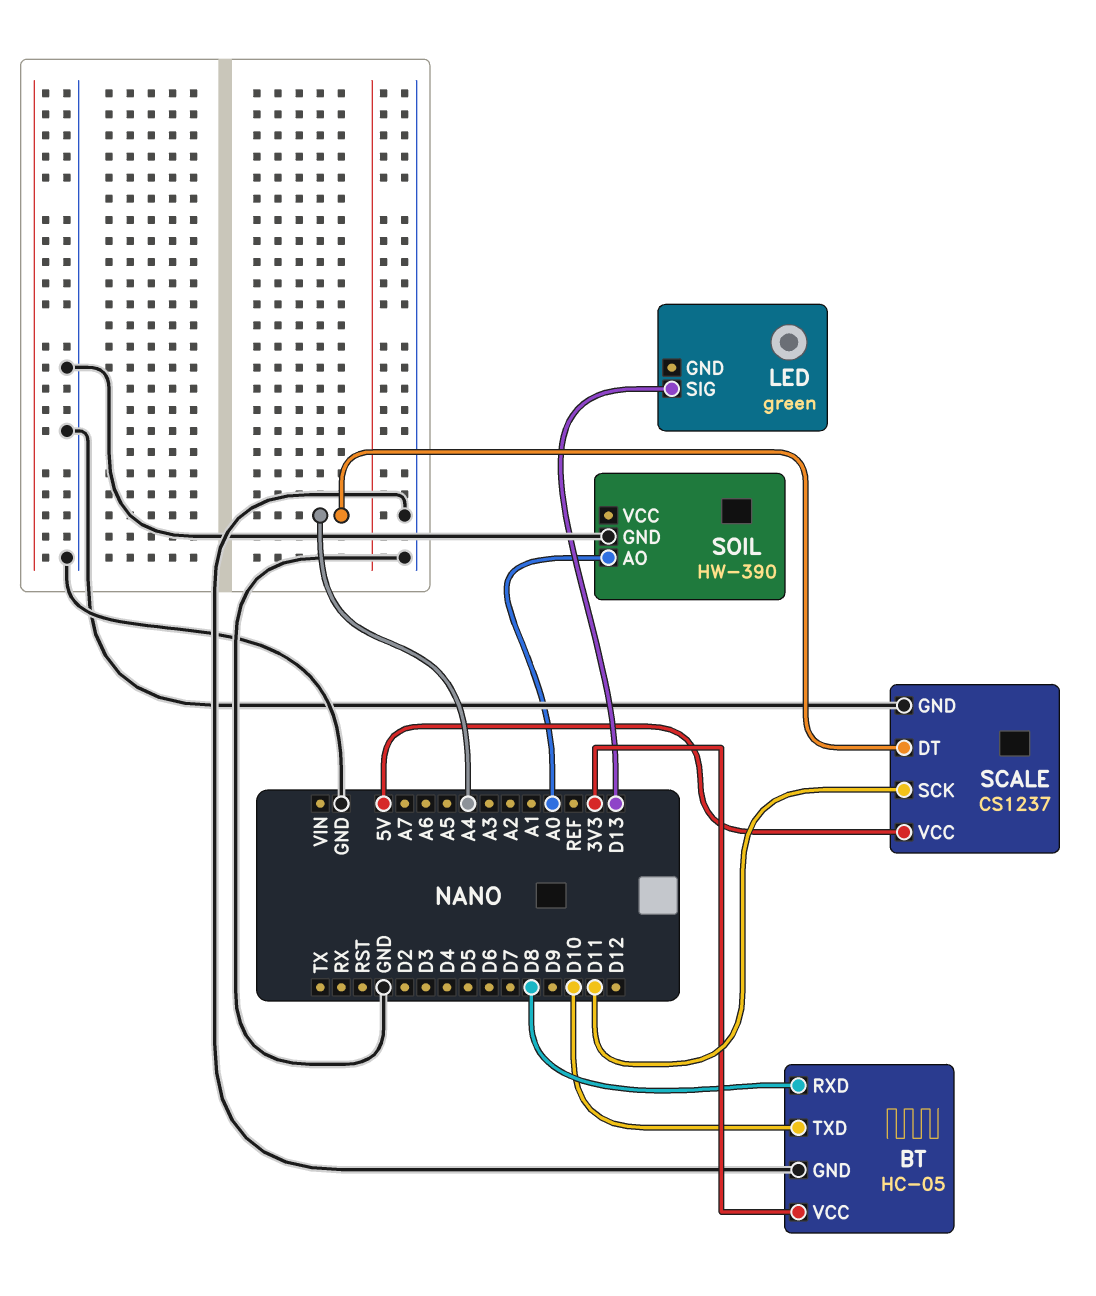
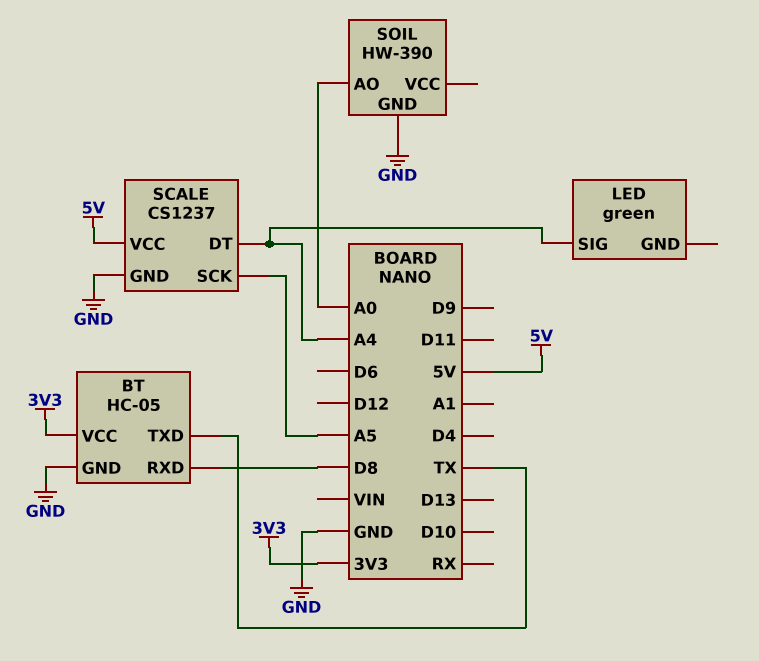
BT pin TXD: D10 -> TX
LED pin SIG: D13 -> A4
SCALE pin SCK: D11 -> A5

